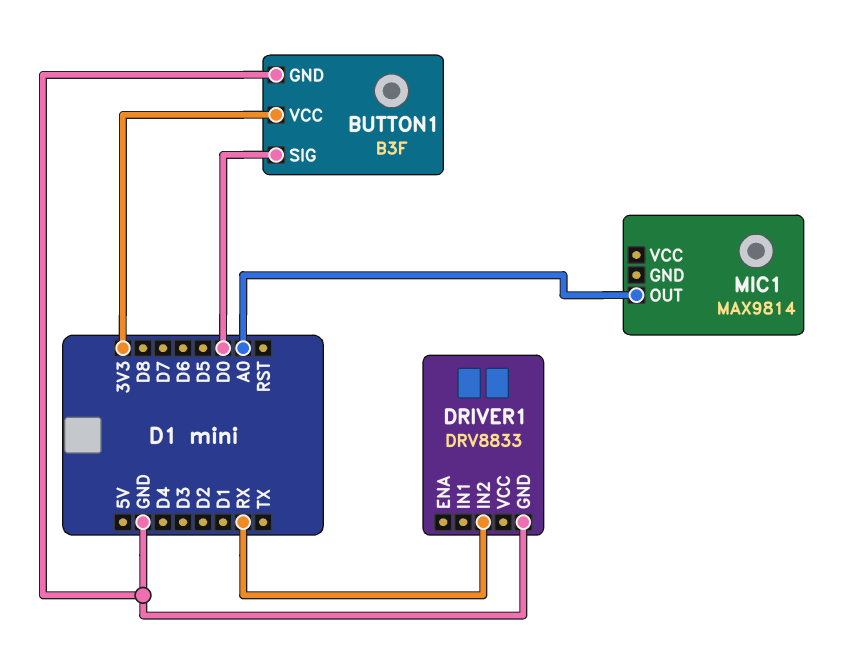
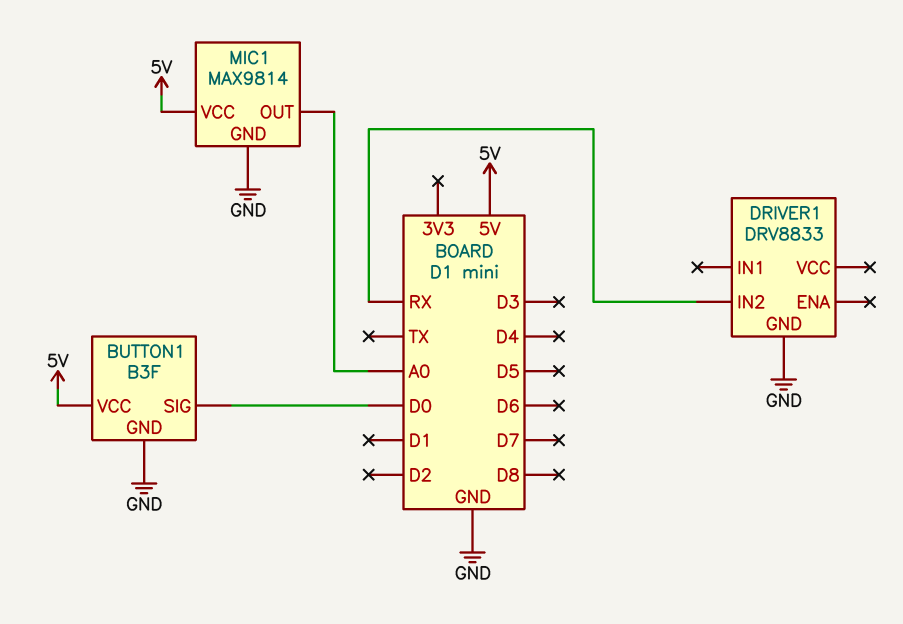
BUTTON1 pin VCC: 3V3 -> 5V
MIC1 pin GND: none -> GND
MIC1 pin VCC: none -> 5V

